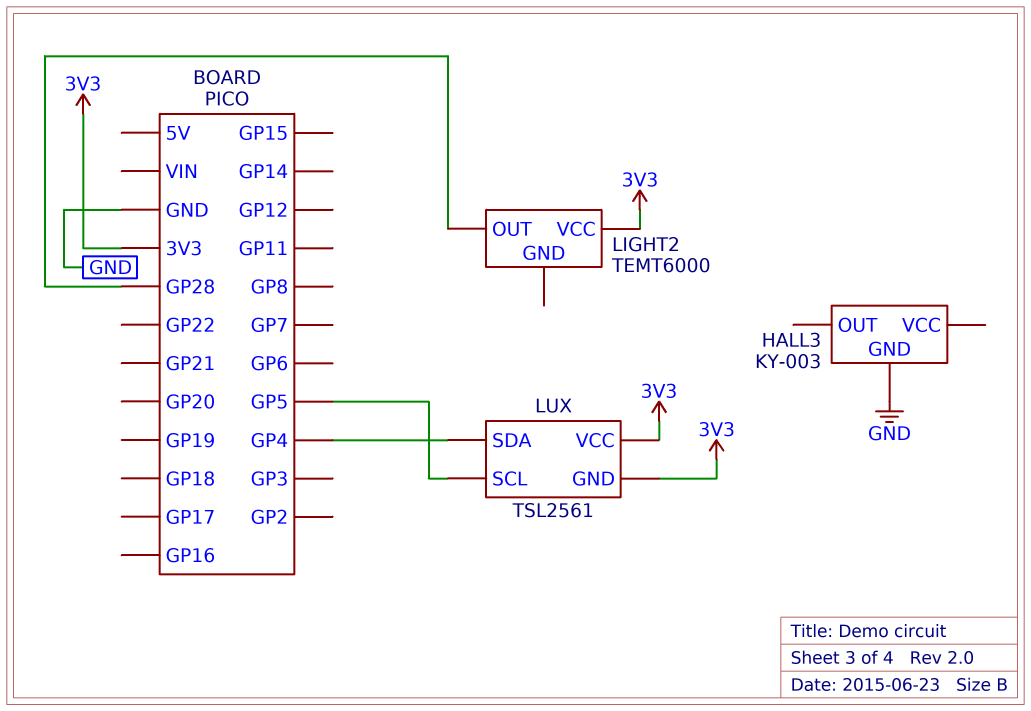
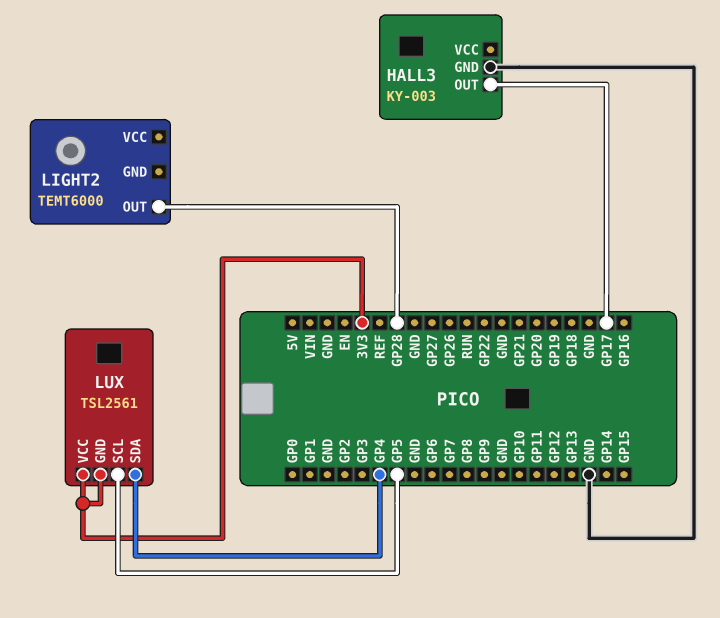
HALL3 pin OUT: none -> GP17
LIGHT2 pin VCC: 3V3 -> none

